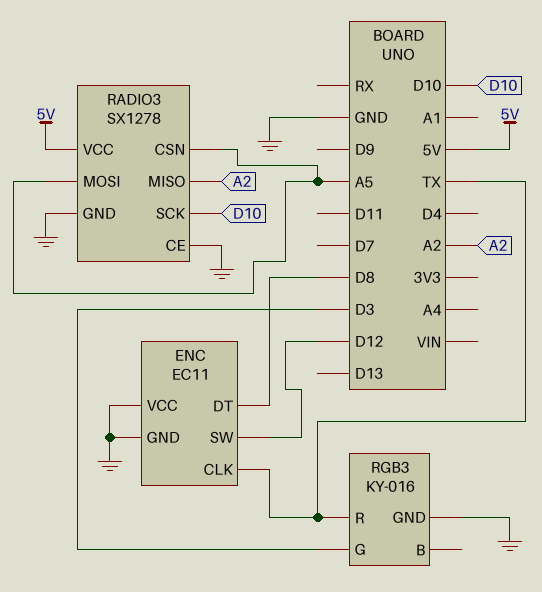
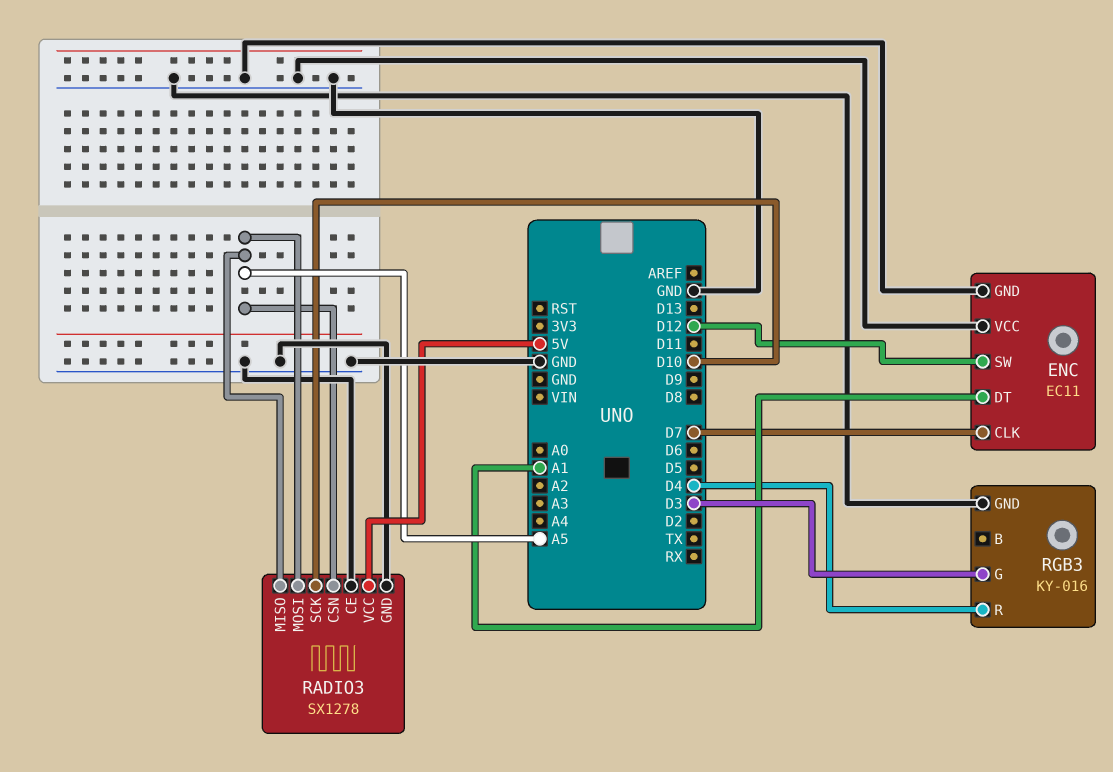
ENC pin CLK: TX -> D7
ENC pin DT: D8 -> A1
RADIO3 pin MISO: A2 -> A5
RGB3 pin R: TX -> D4

